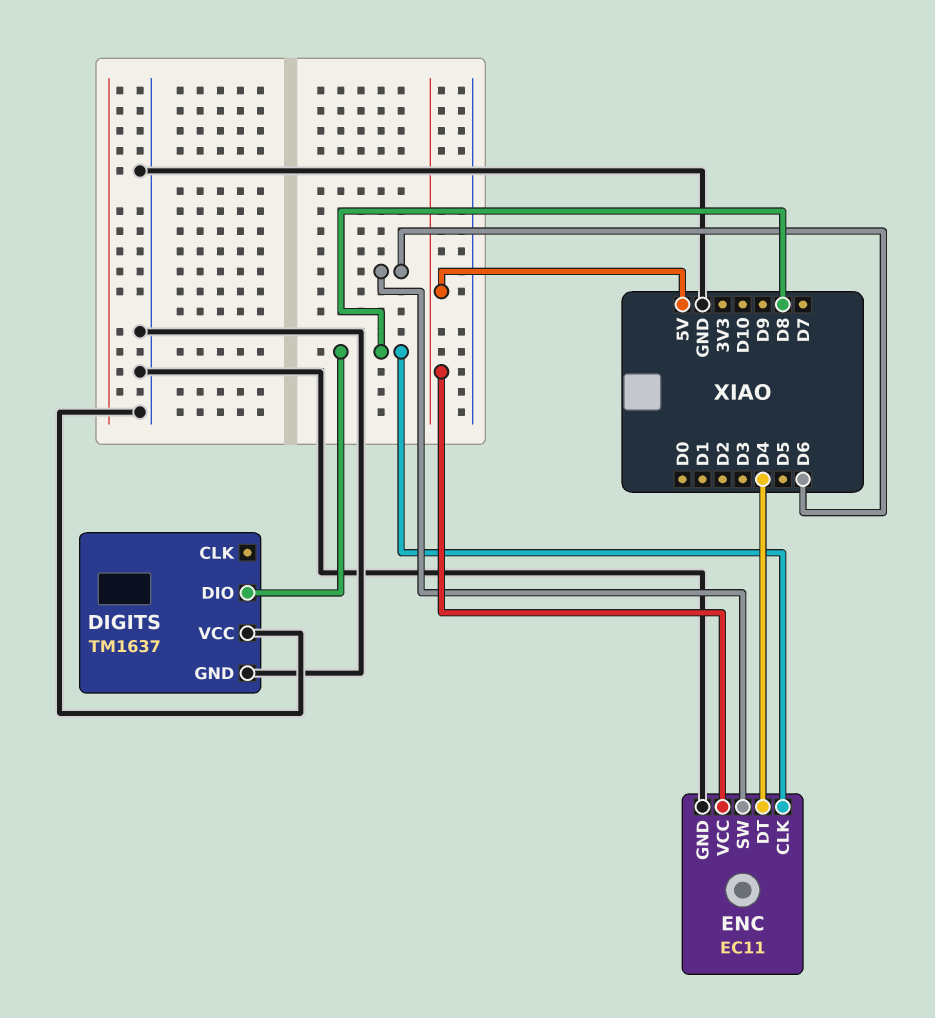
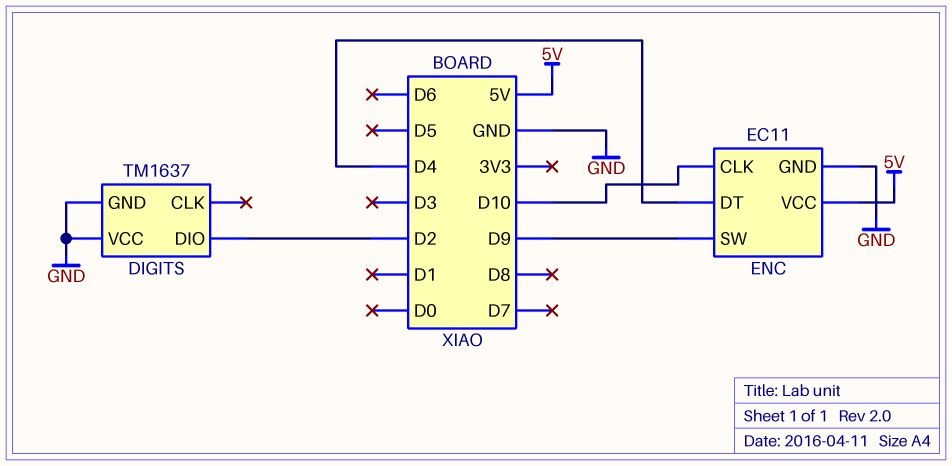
DIGITS pin DIO: D8 -> D2
ENC pin CLK: D8 -> D10
ENC pin SW: D6 -> D9

